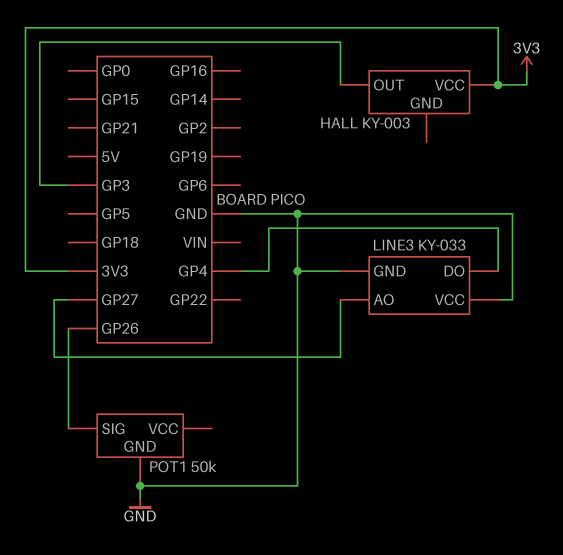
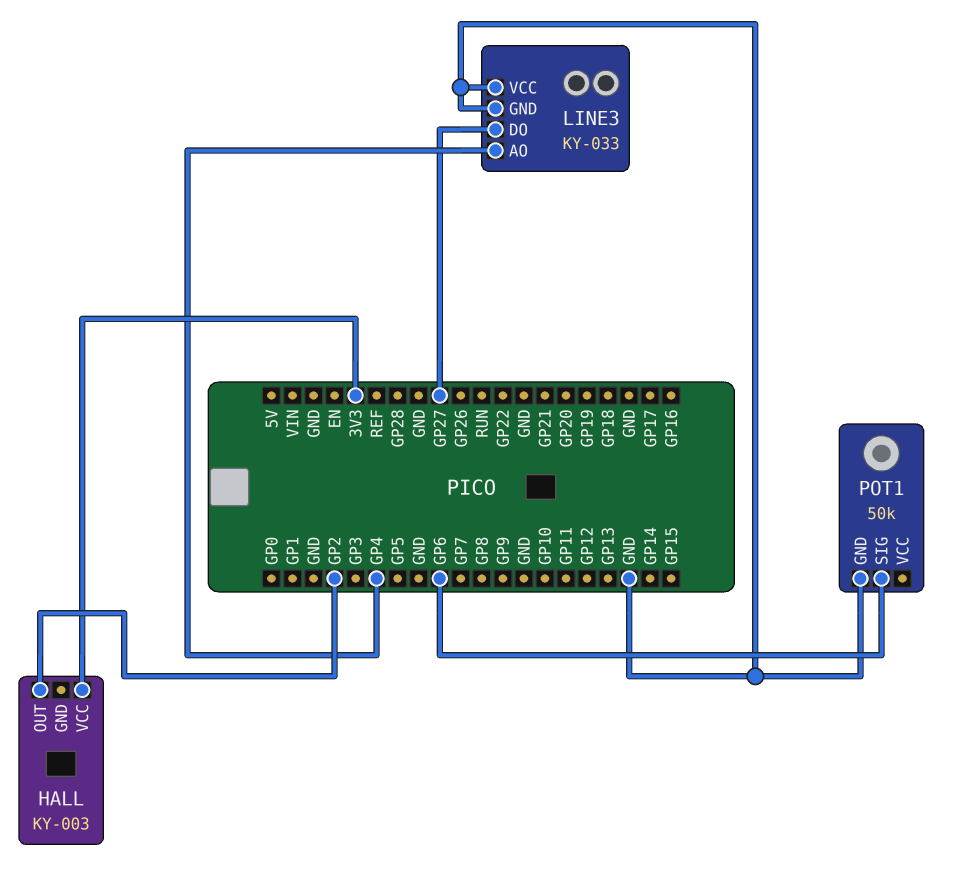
HALL pin OUT: GP3 -> GP2
LINE3 pin AO: GP27 -> GP4
LINE3 pin DO: GP4 -> GP27
POT1 pin SIG: GP26 -> GP6

